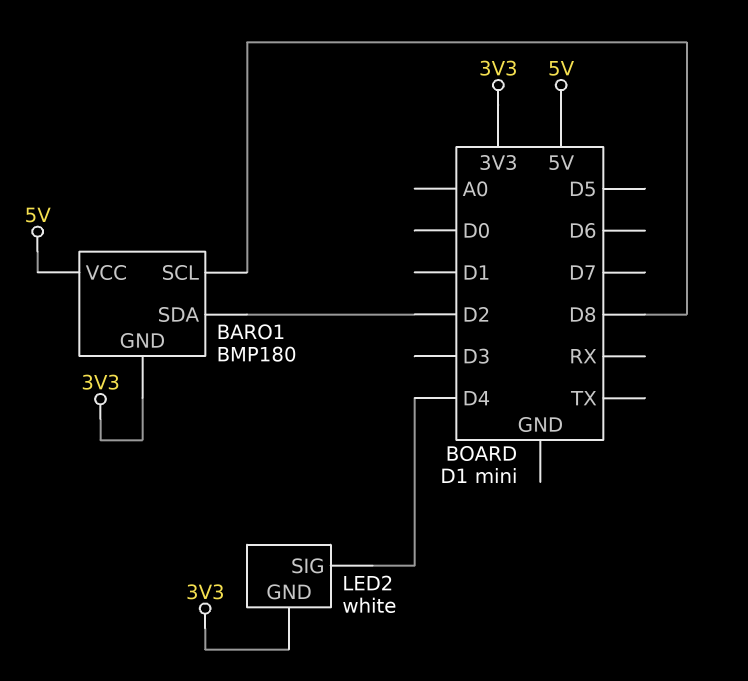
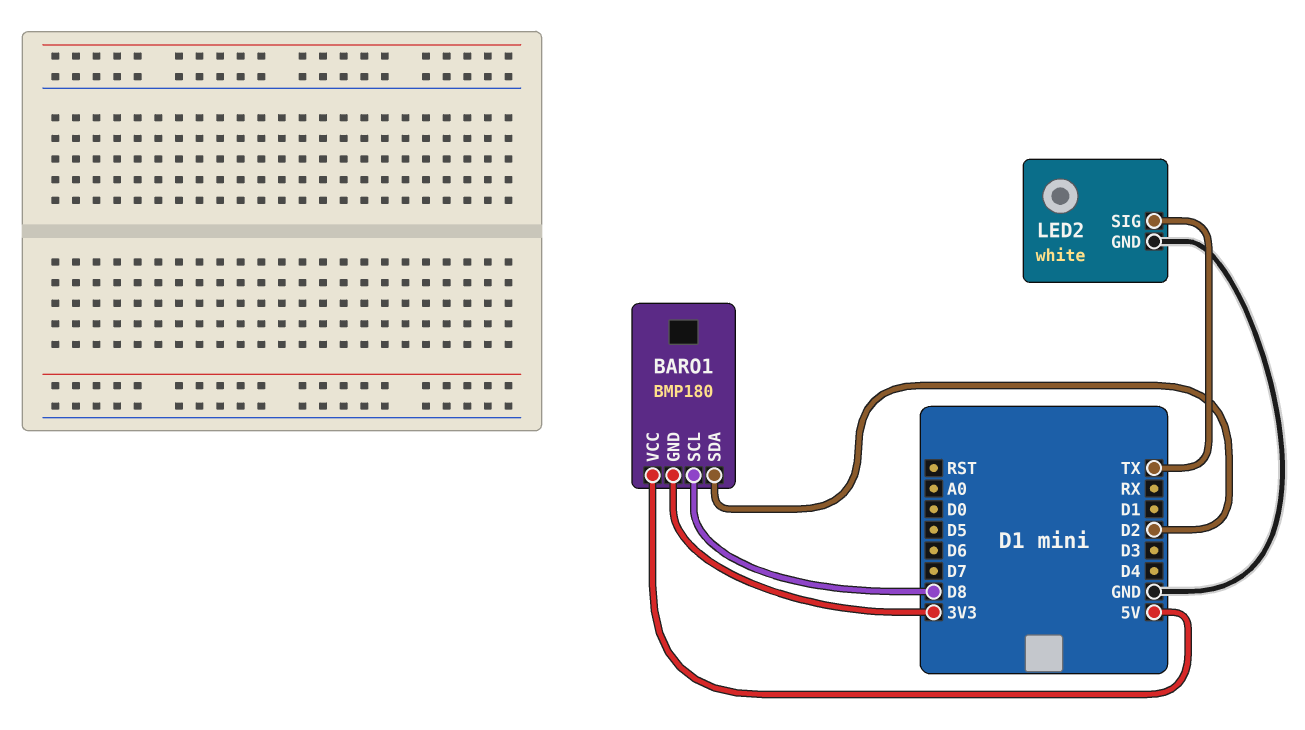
LED2 pin GND: 3V3 -> GND
LED2 pin SIG: D4 -> TX

